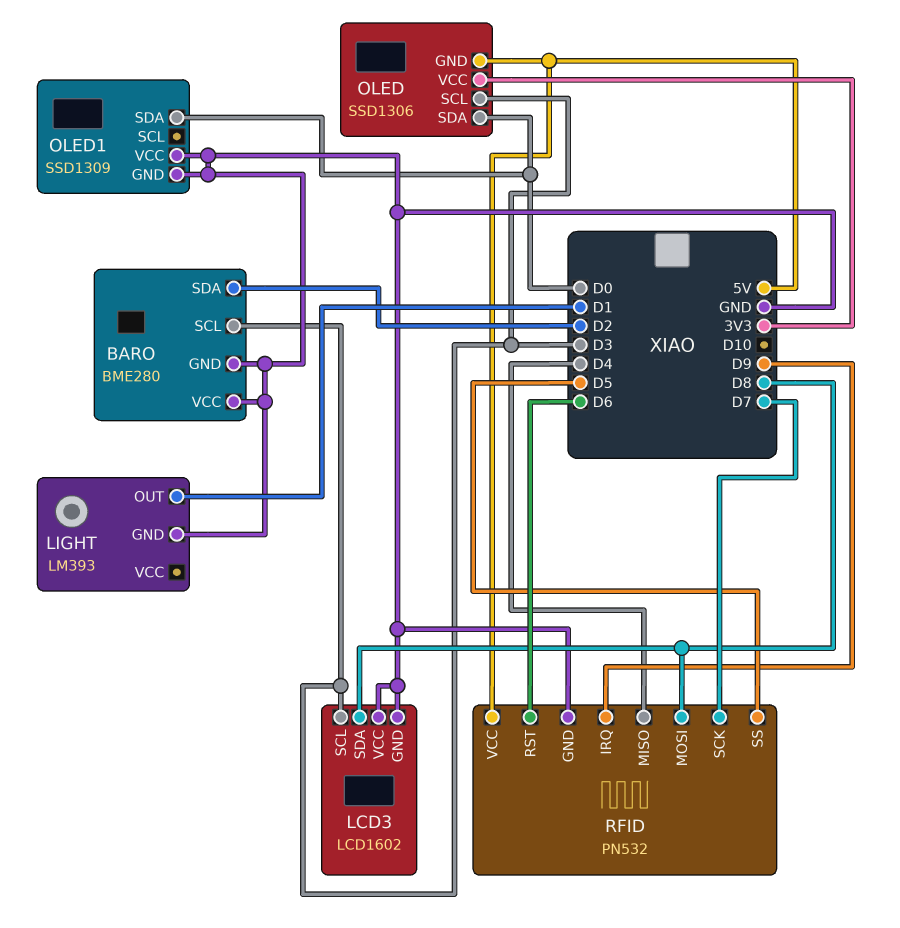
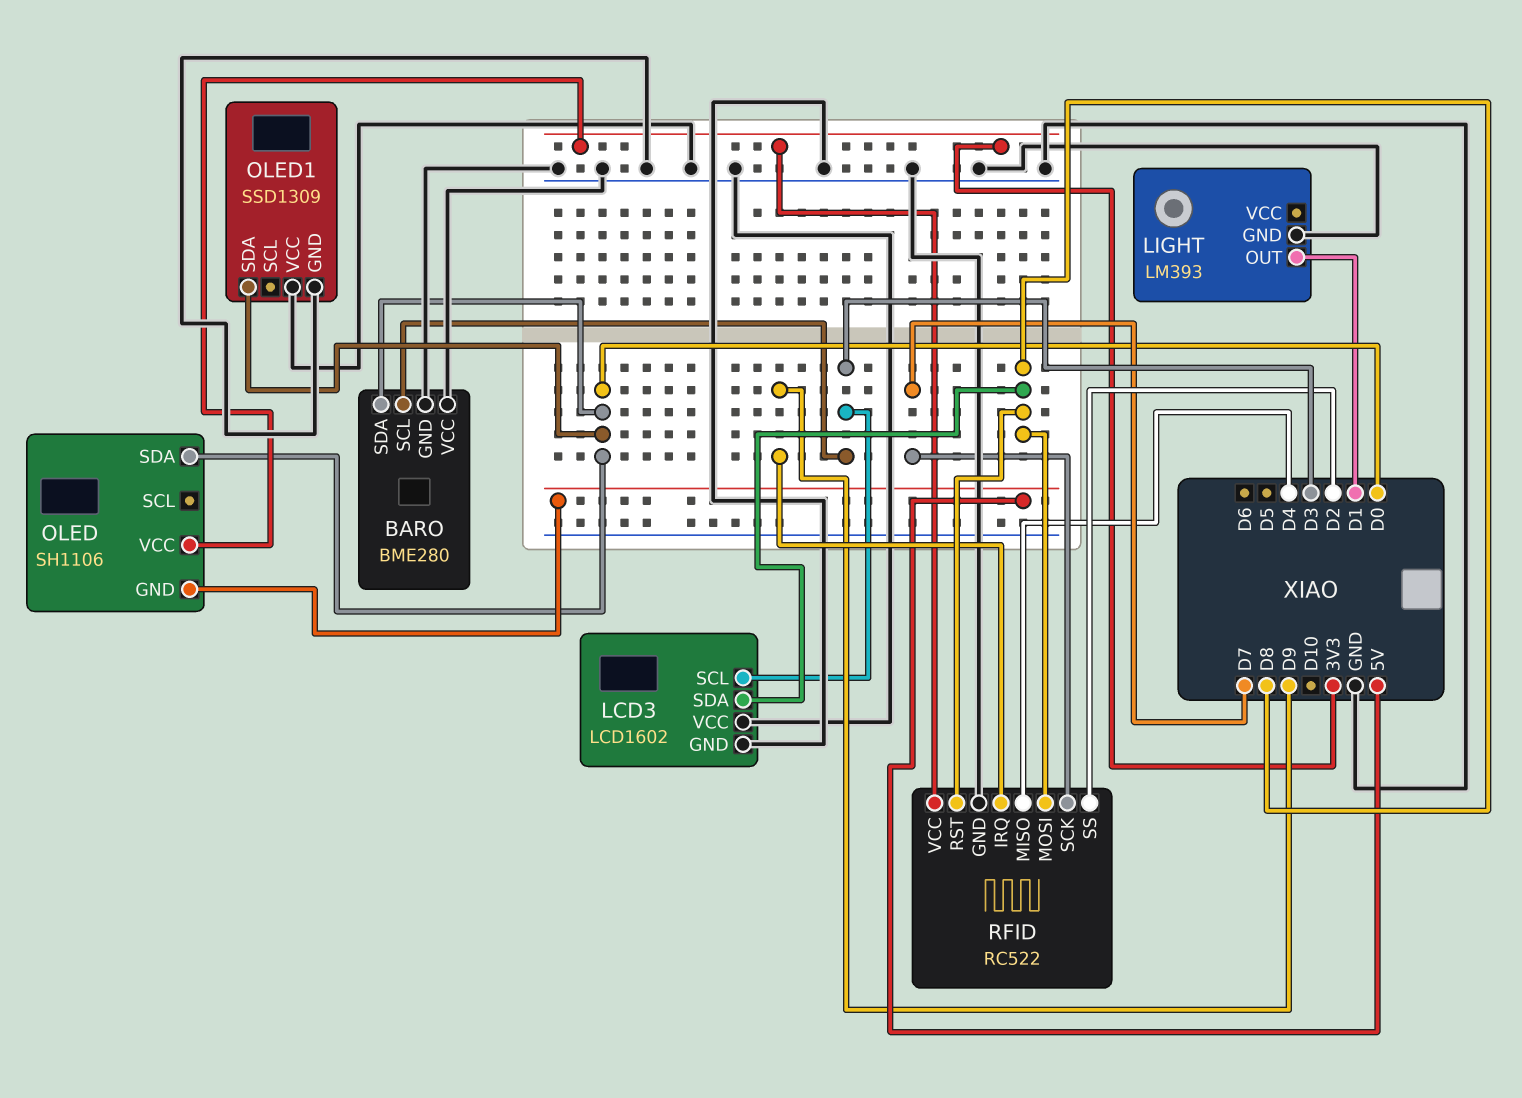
BARO pin SDA: D2 -> D0
OLED: SSD1306 -> SH1106
OLED pin SCL: D3 -> none
RFID: PN532 -> RC522
RFID pin RST: D6 -> D8
RFID pin SS: D5 -> D2
RFID pin VCC: 5V -> 3V3

